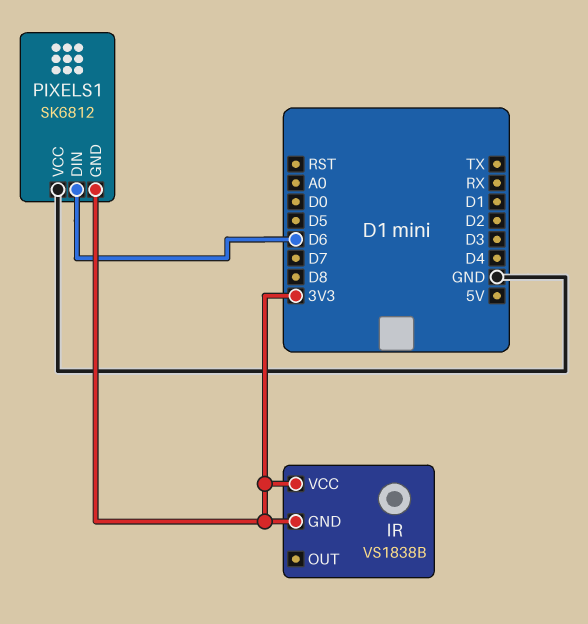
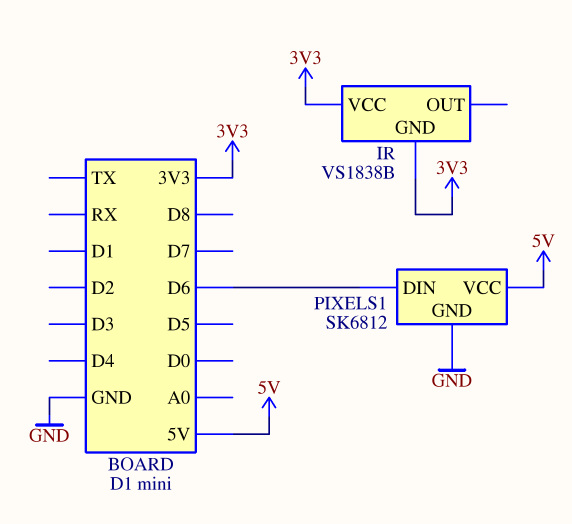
PIXELS1 pin GND: 3V3 -> GND
PIXELS1 pin VCC: GND -> 5V

